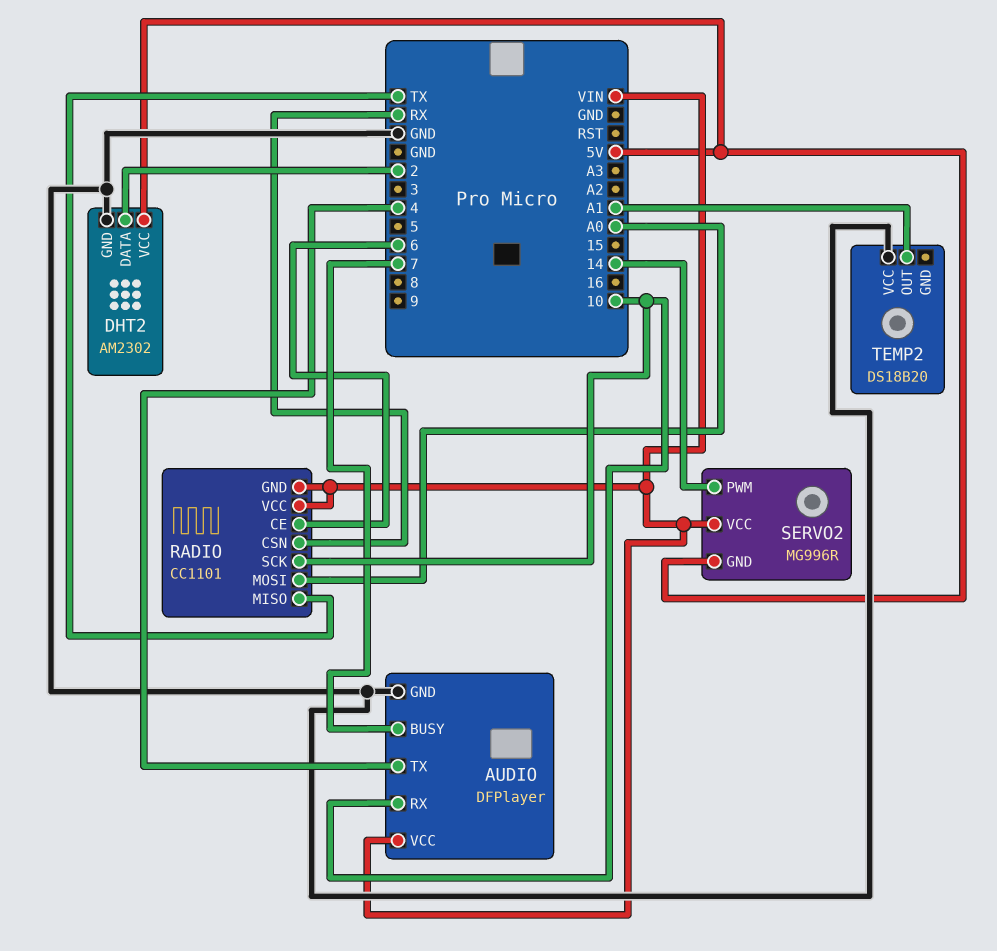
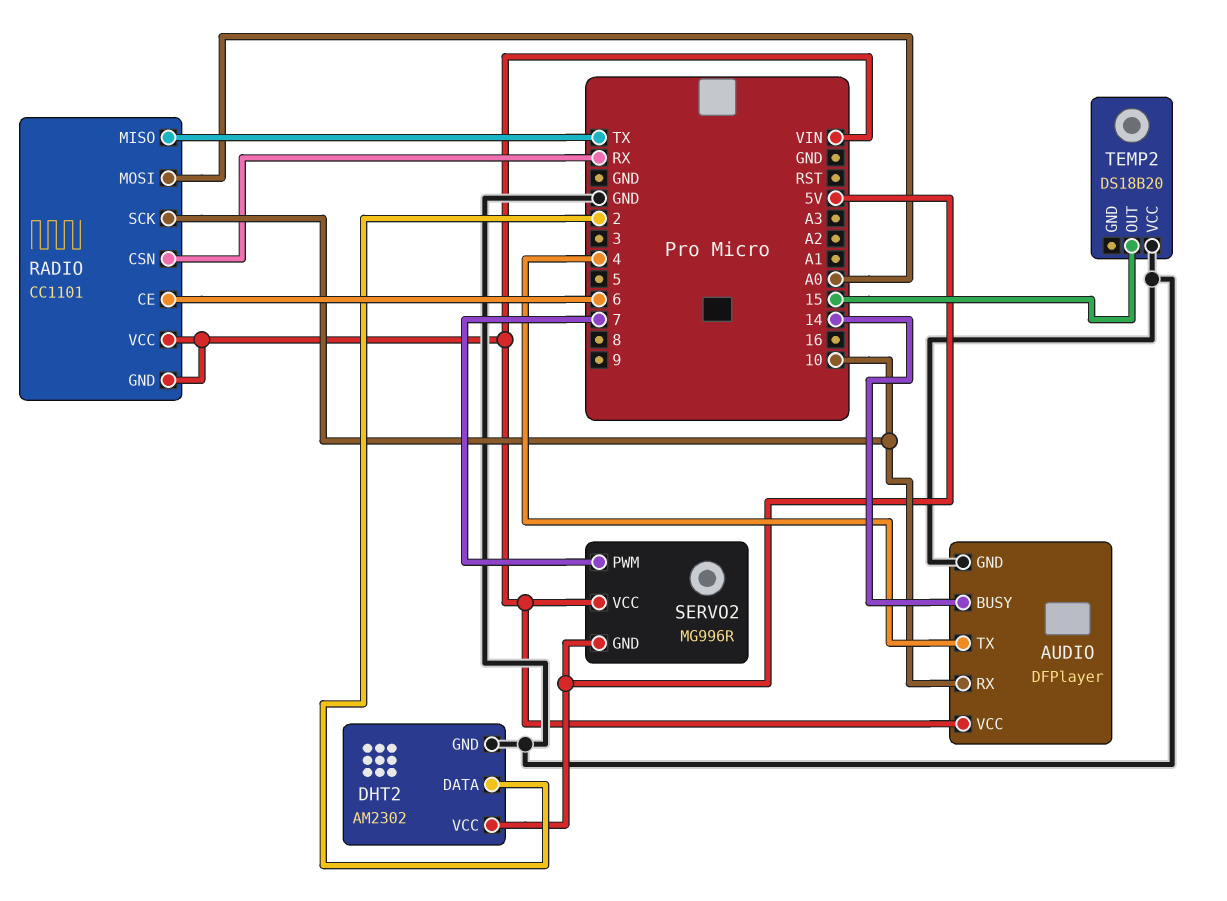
AUDIO pin BUSY: 7 -> 14
SERVO2 pin PWM: 14 -> 7
TEMP2 pin OUT: A1 -> 15

